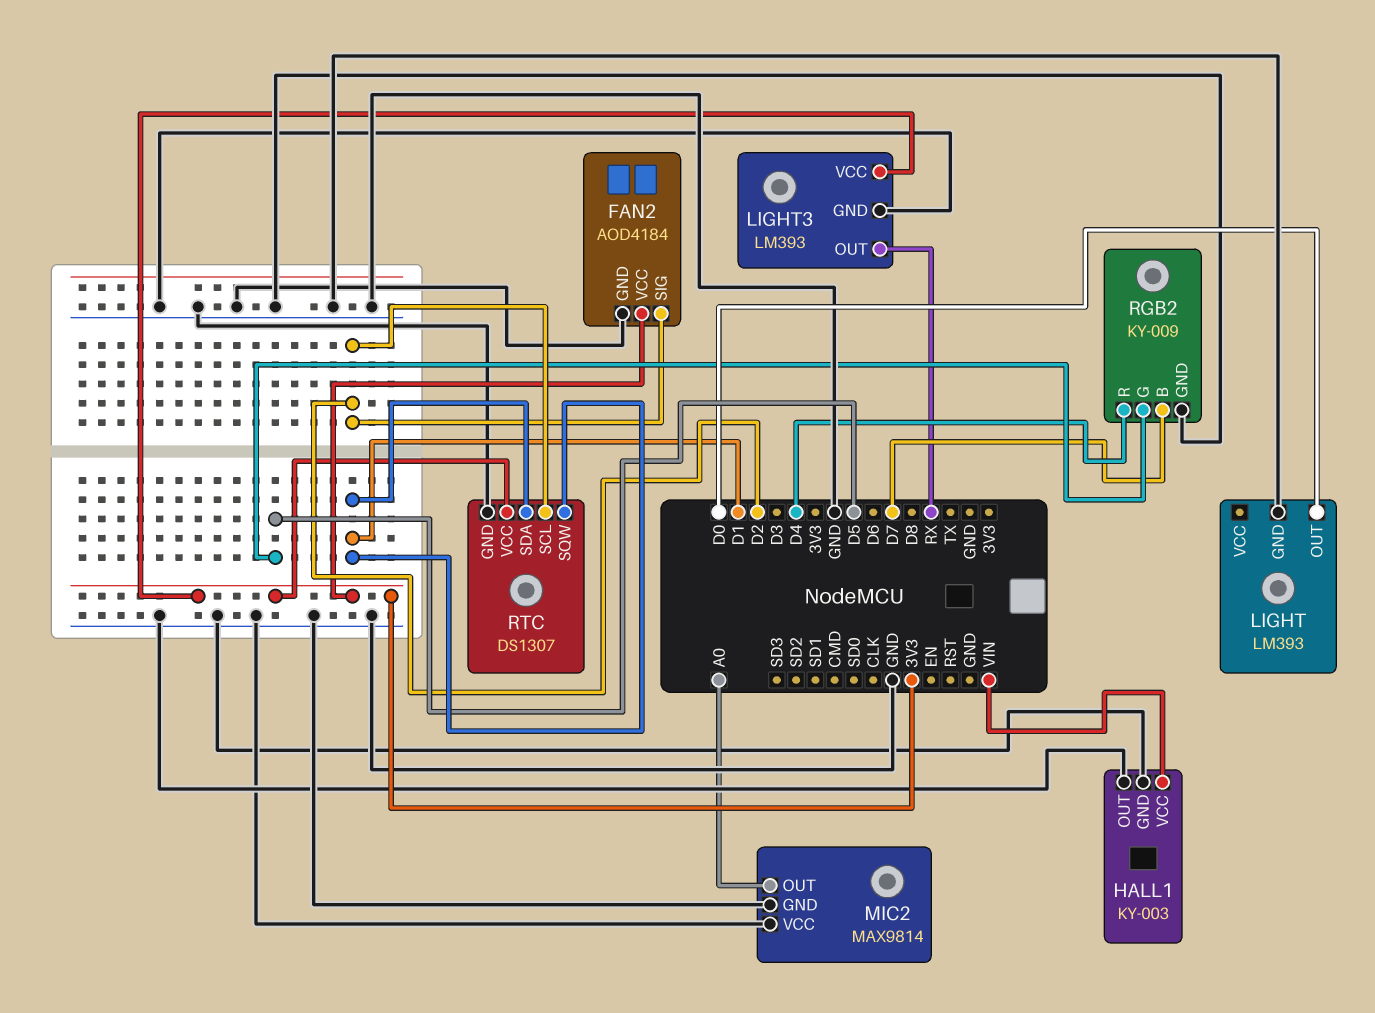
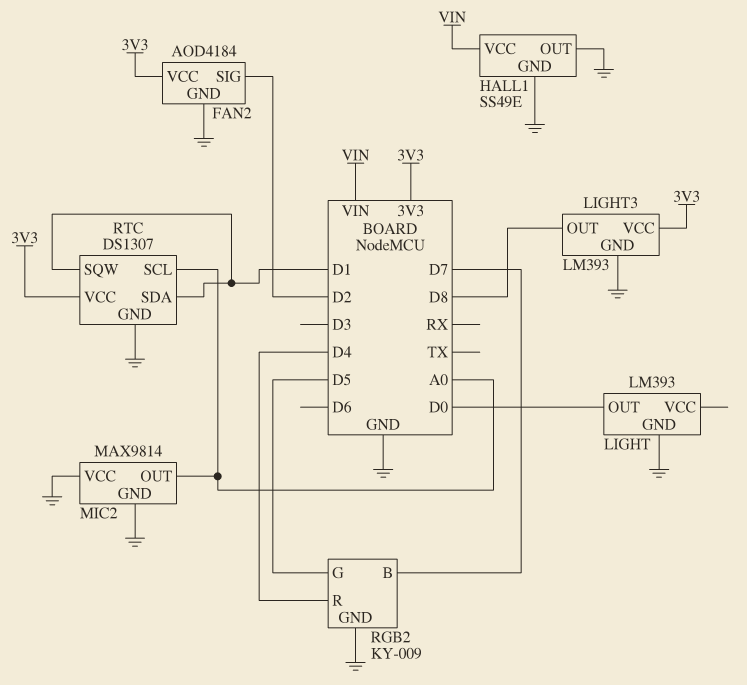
HALL1: KY-003 -> SS49E
LIGHT3 pin OUT: RX -> D8
RTC pin SCL: D2 -> A0

